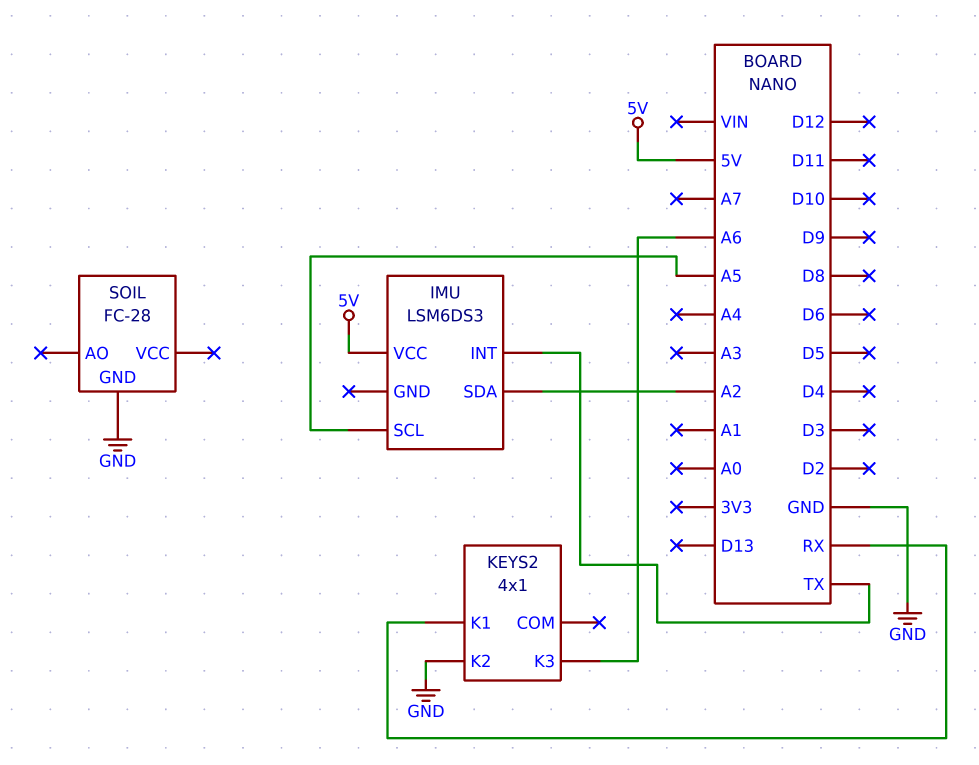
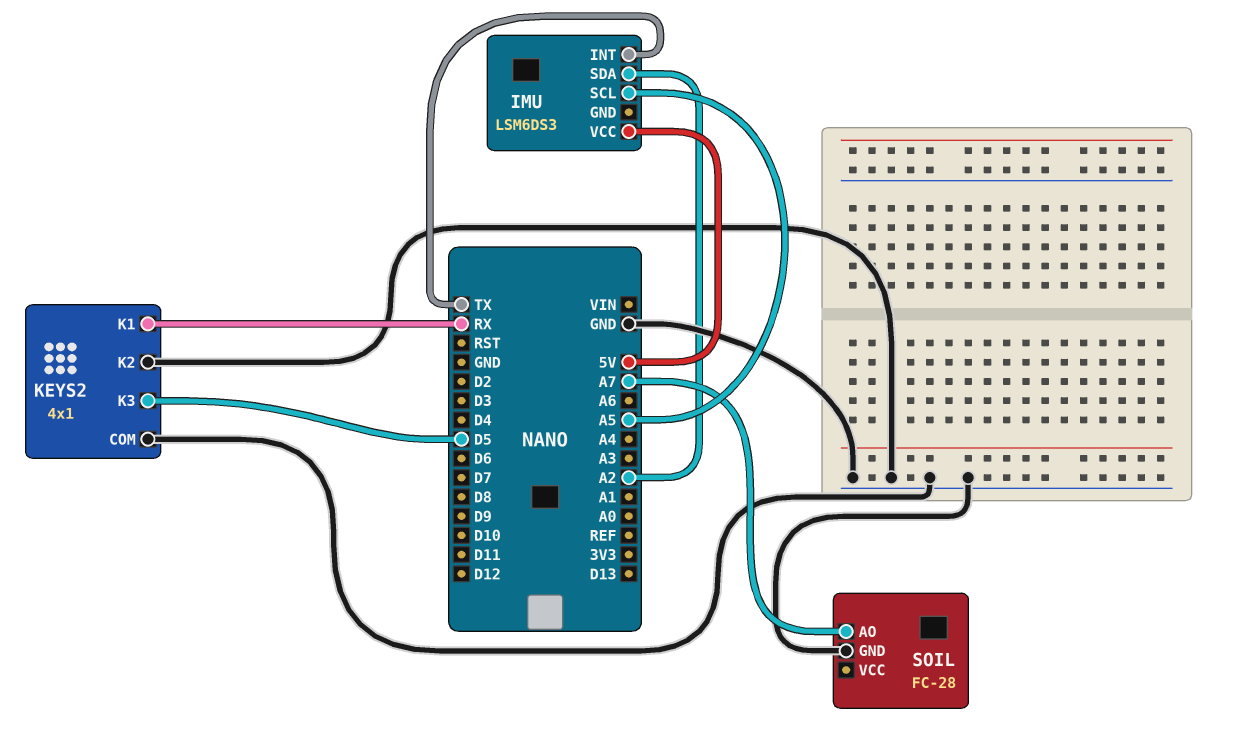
KEYS2 pin COM: none -> GND
KEYS2 pin K3: A6 -> D5
SOIL pin AO: none -> A7

